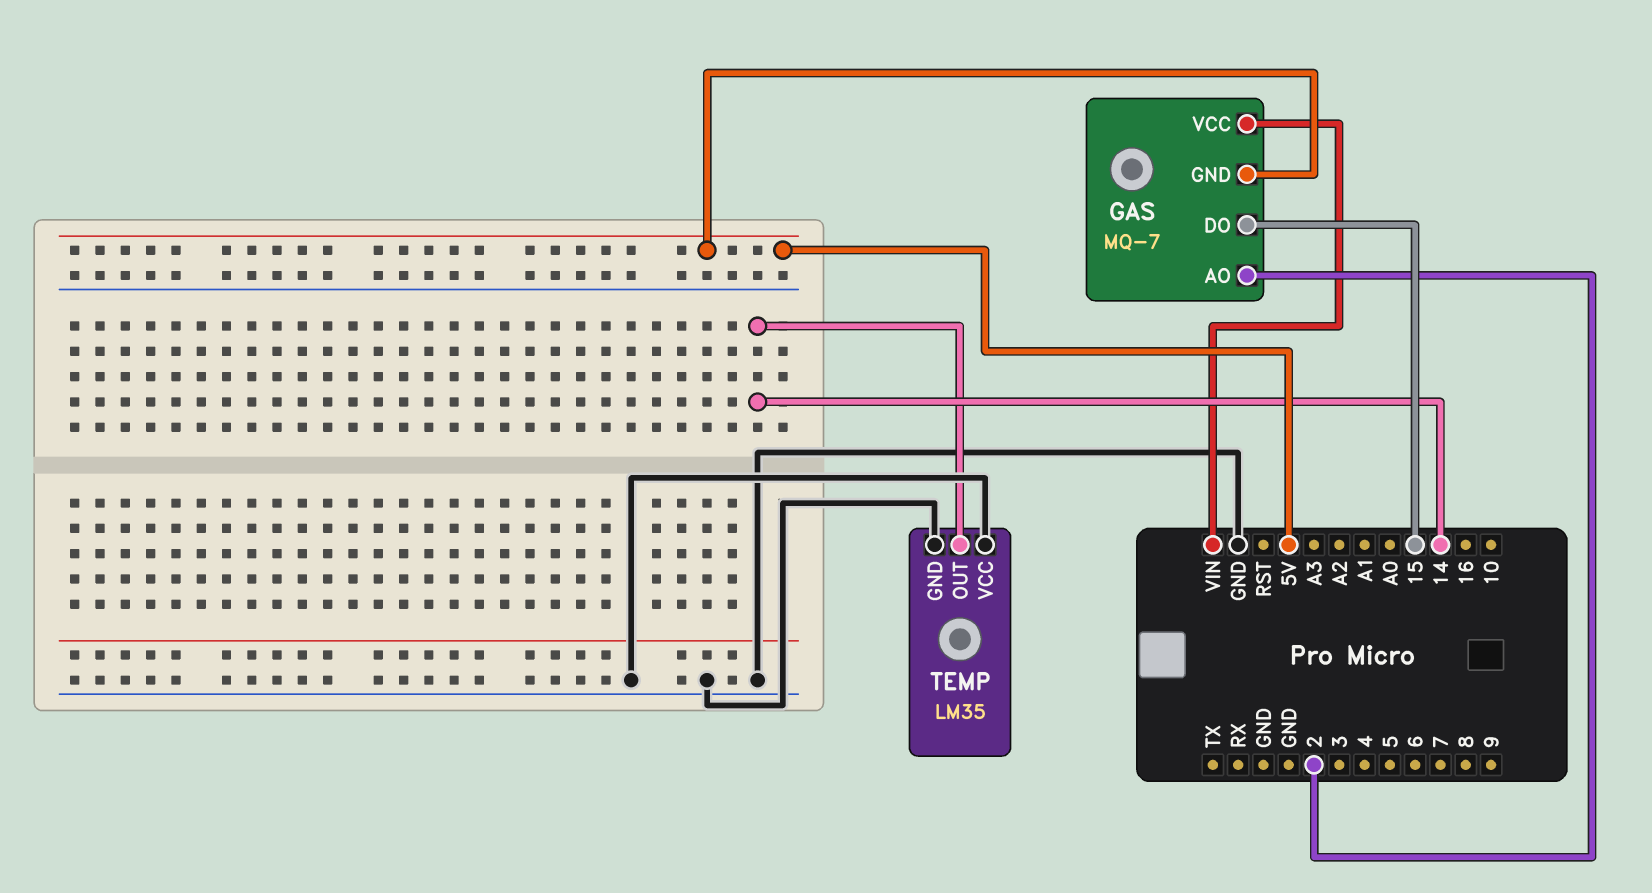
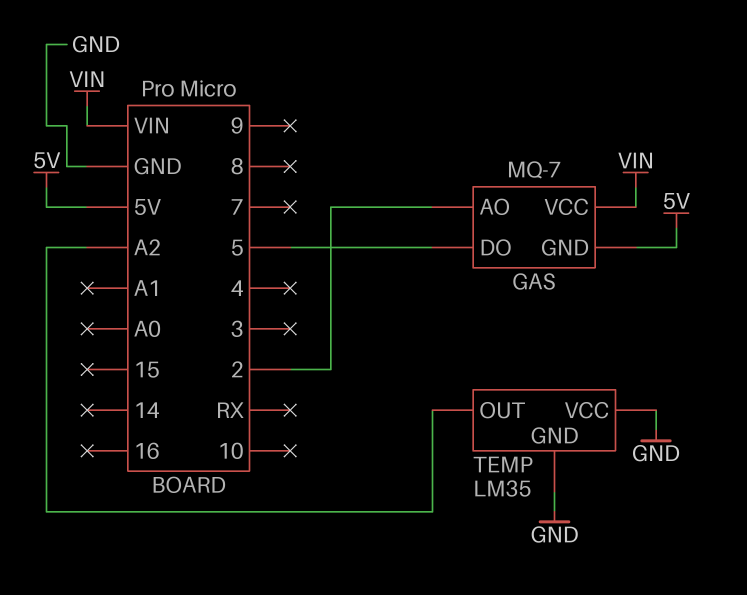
GAS pin DO: 15 -> 5
TEMP pin OUT: 14 -> A2

